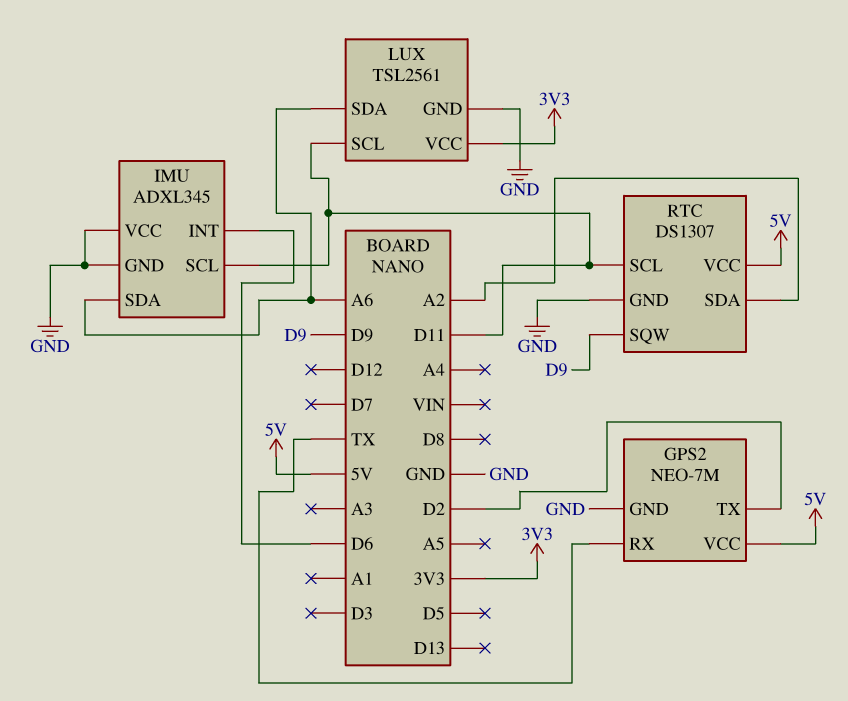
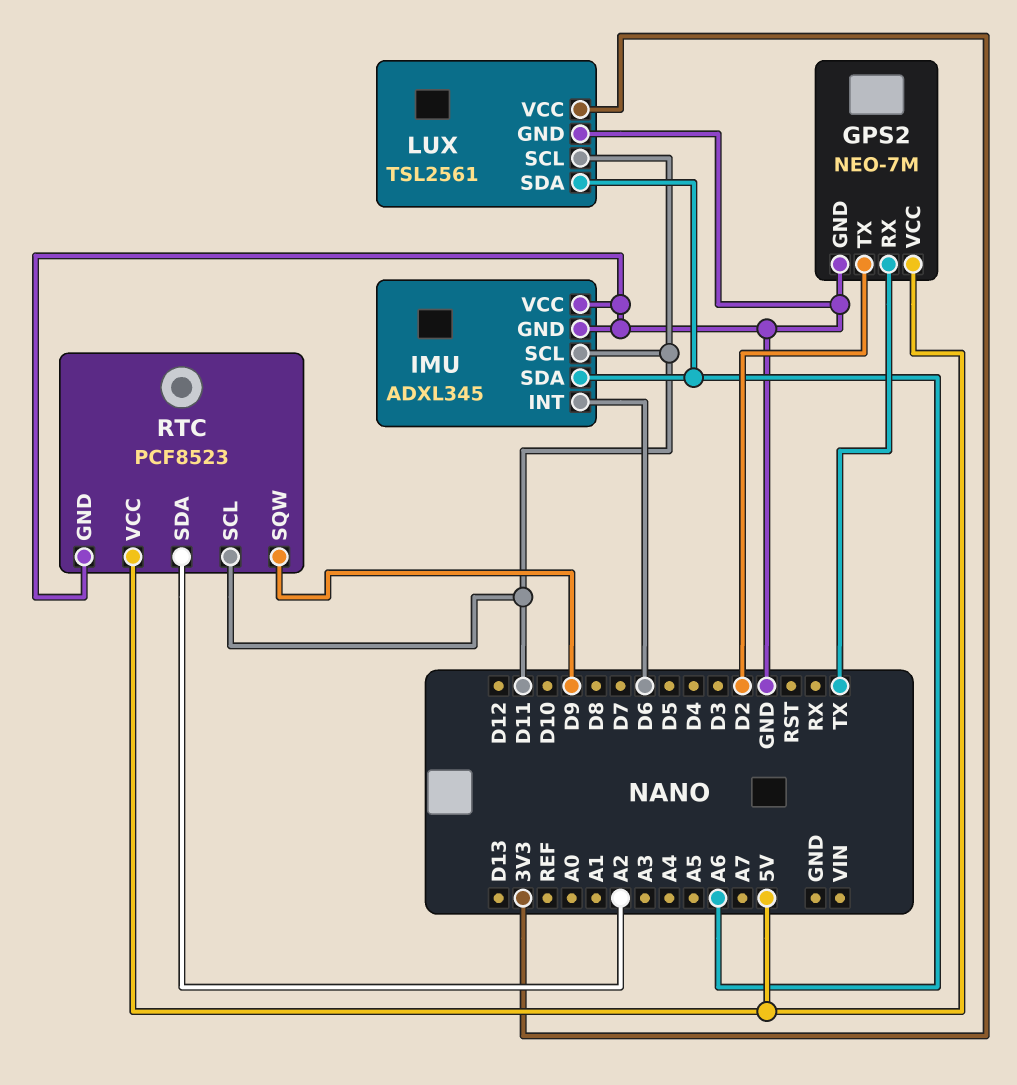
RTC: DS1307 -> PCF8523

